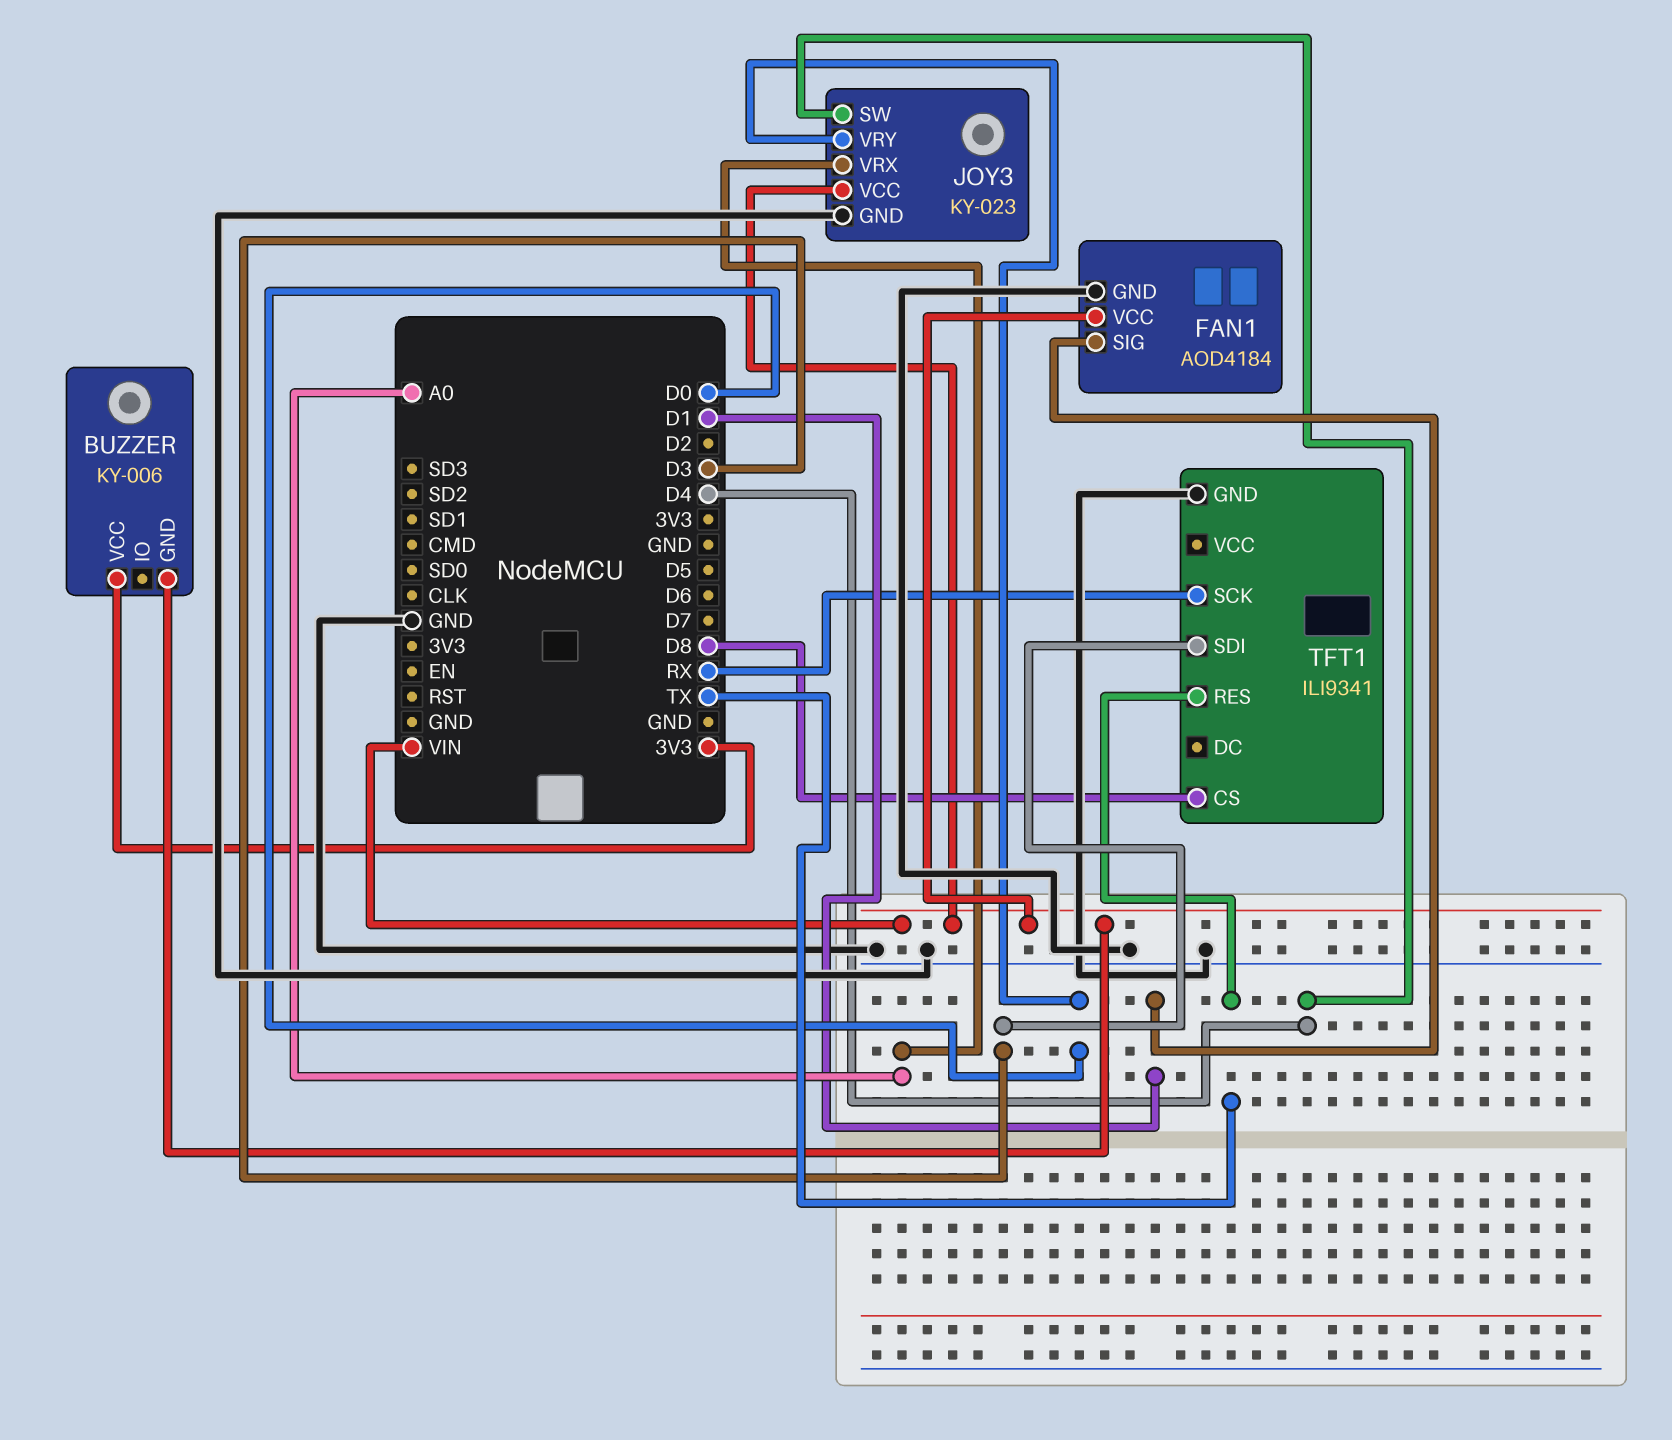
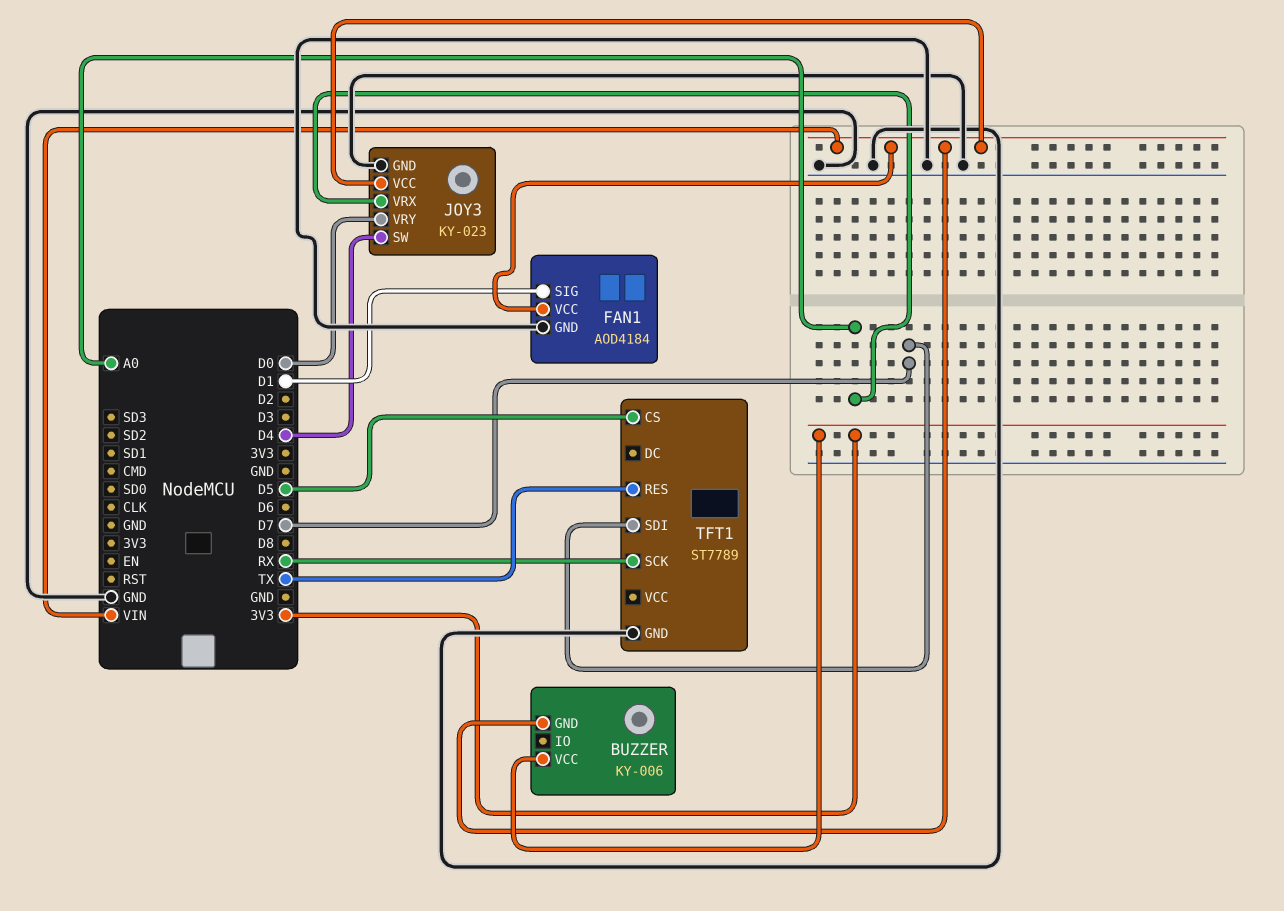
TFT1: ILI9341 -> ST7789
TFT1 pin CS: D8 -> D5
TFT1 pin SDI: D3 -> D7

